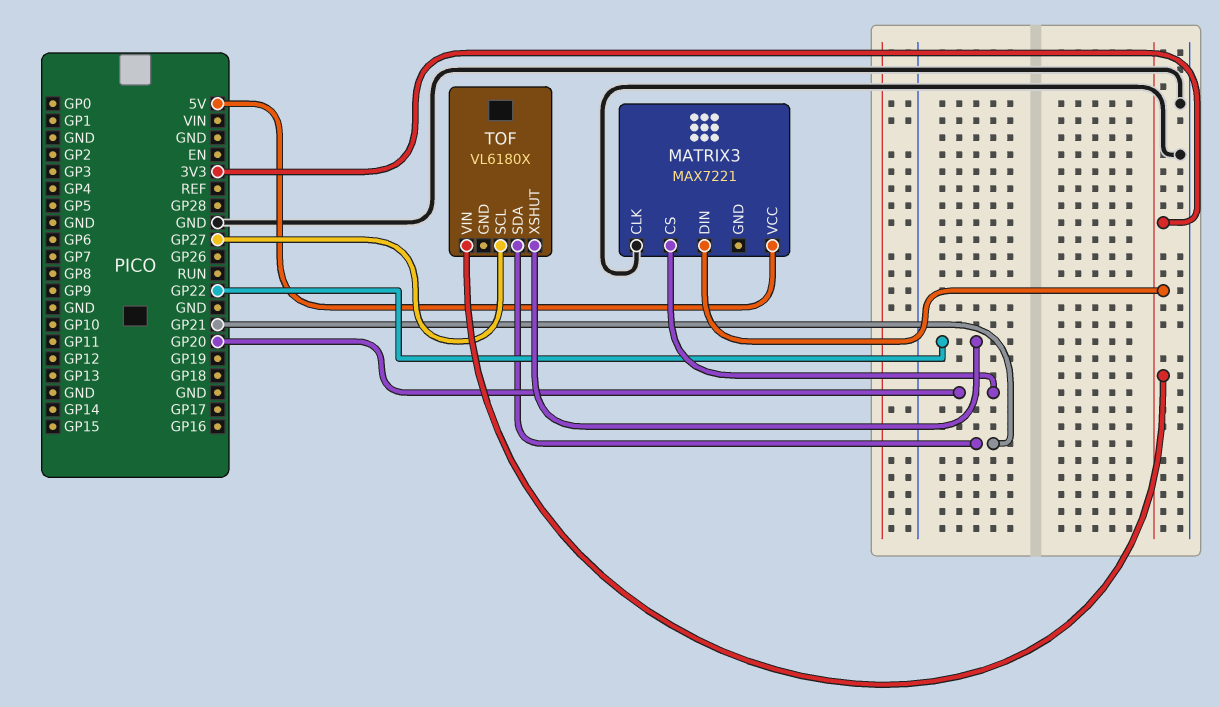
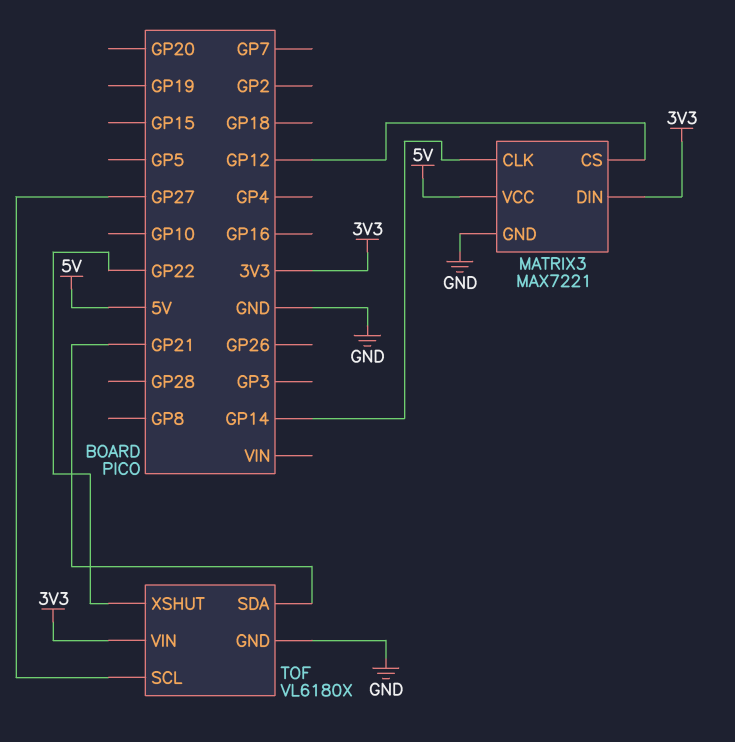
MATRIX3 pin CLK: GND -> GP14
MATRIX3 pin CS: GP20 -> GP12
MATRIX3 pin GND: none -> GND
TOF pin GND: none -> GND

